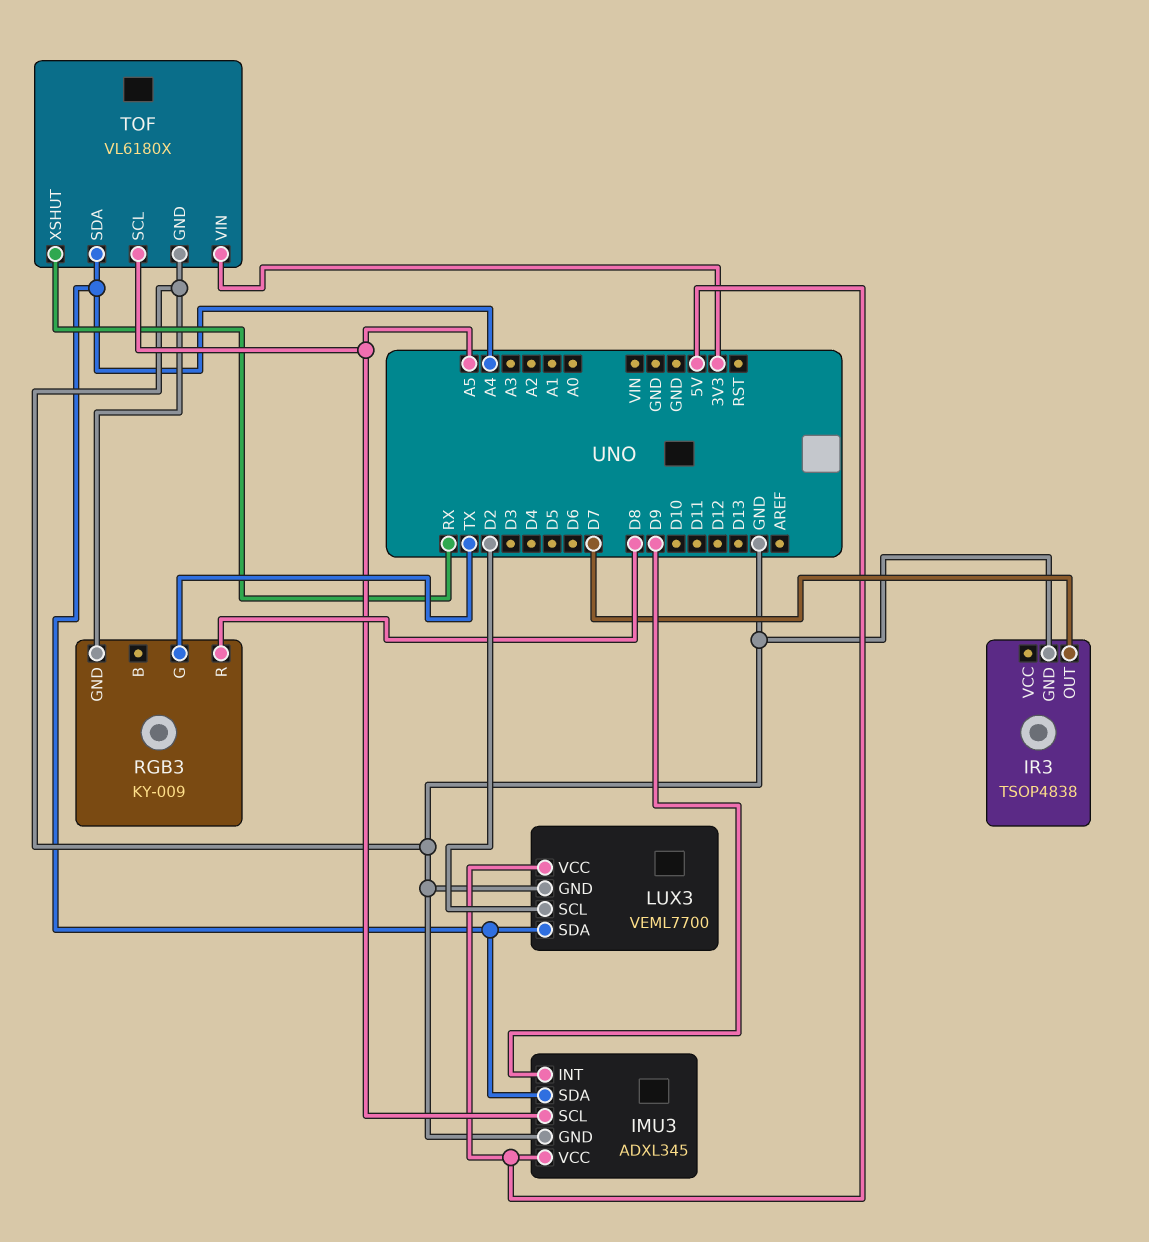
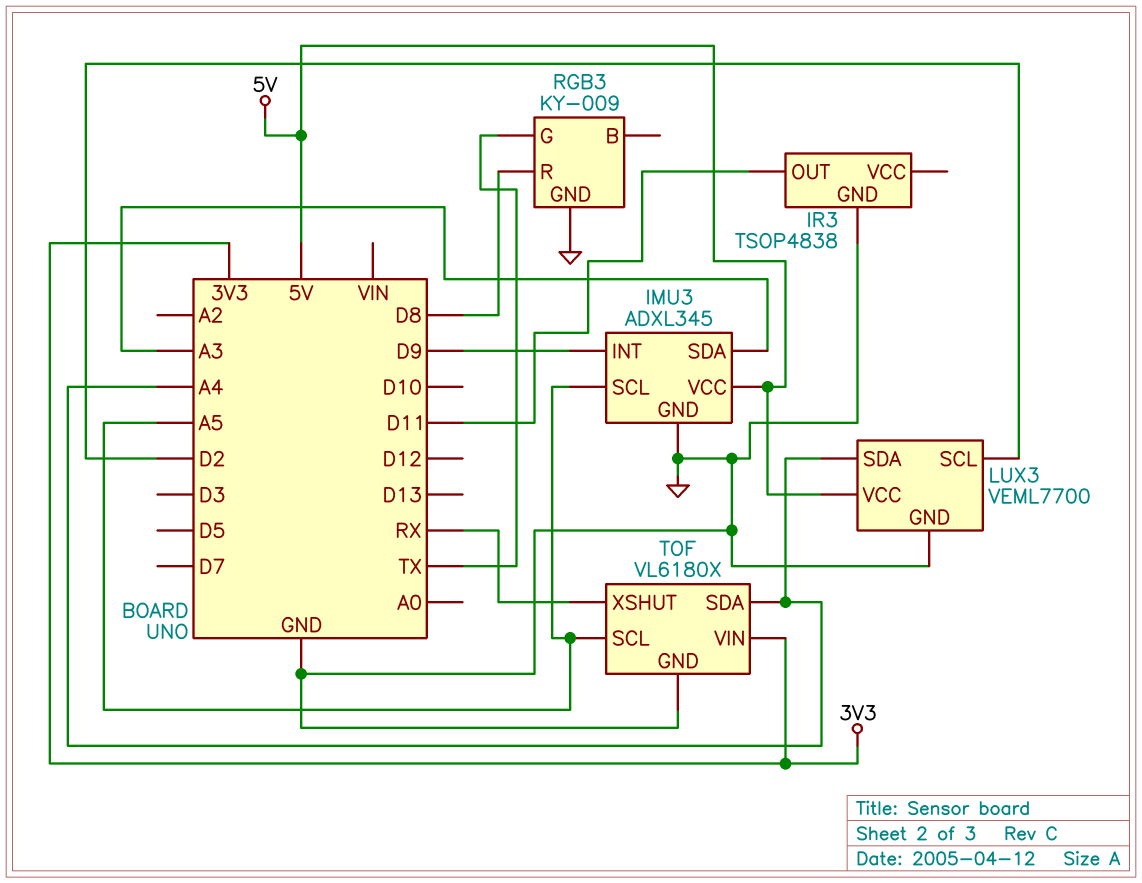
IMU3 pin SDA: A4 -> A3
IR3 pin OUT: D7 -> D11

